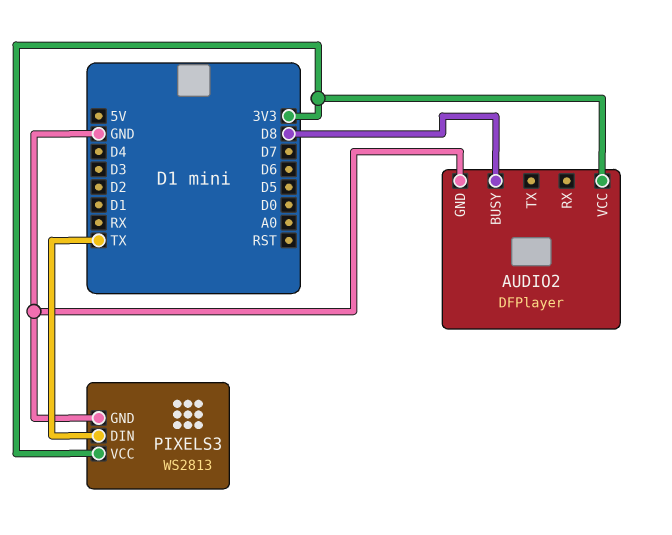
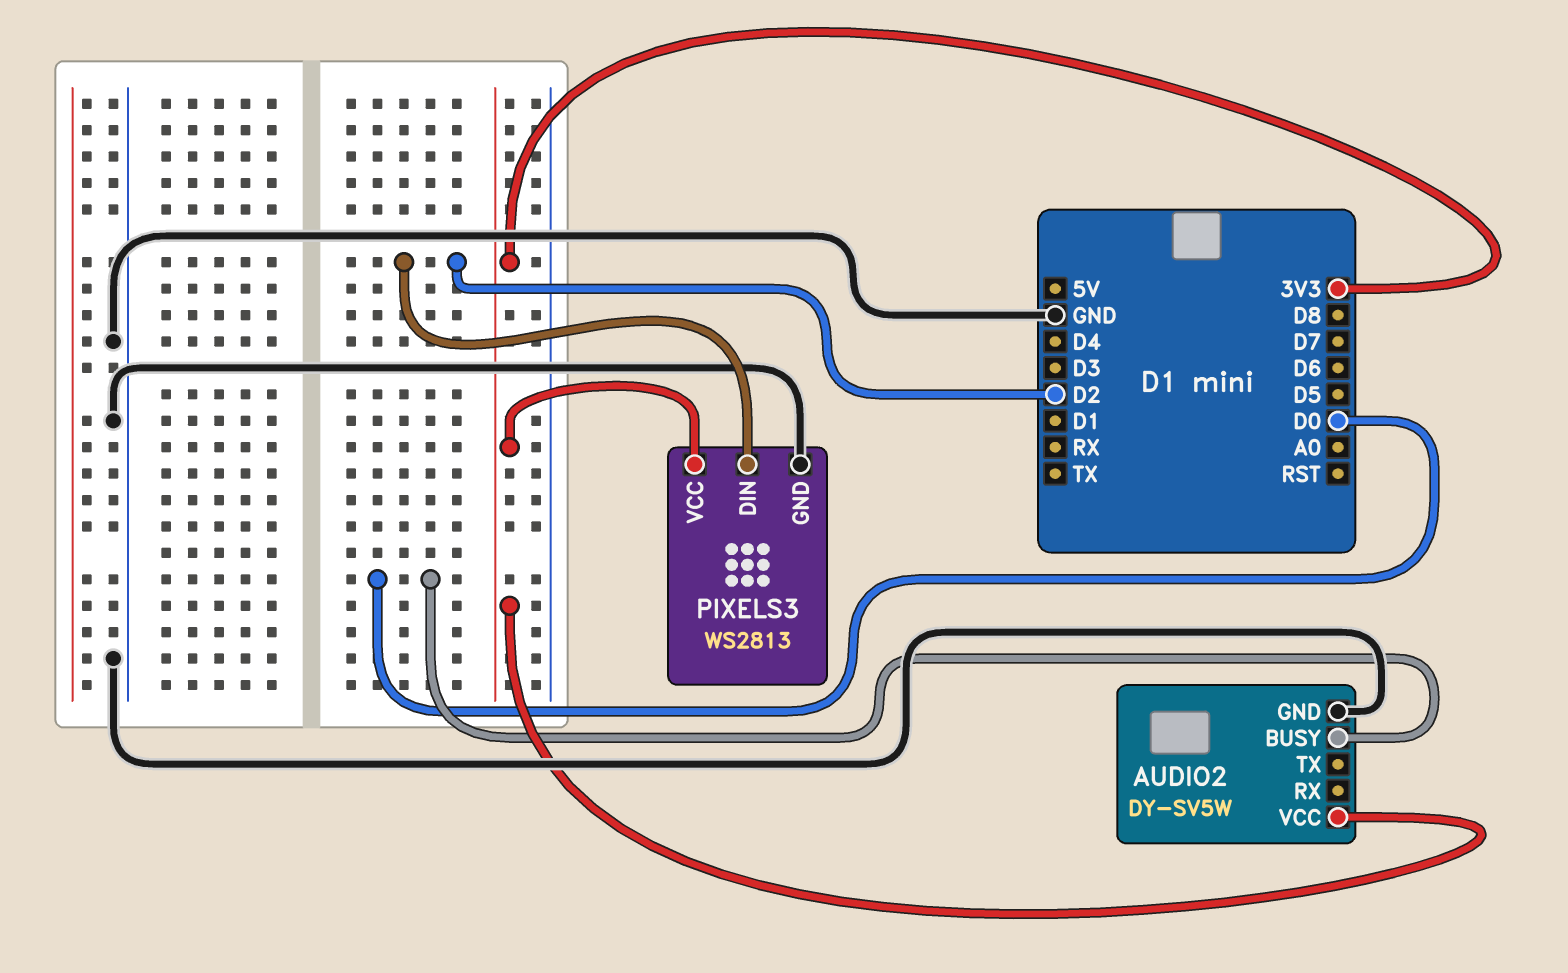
AUDIO2: DFPlayer -> DY-SV5W
AUDIO2 pin BUSY: D8 -> D0
PIXELS3 pin DIN: TX -> D2

